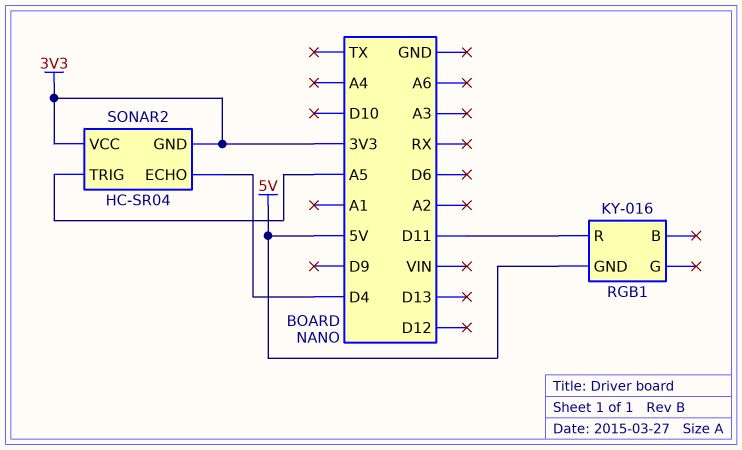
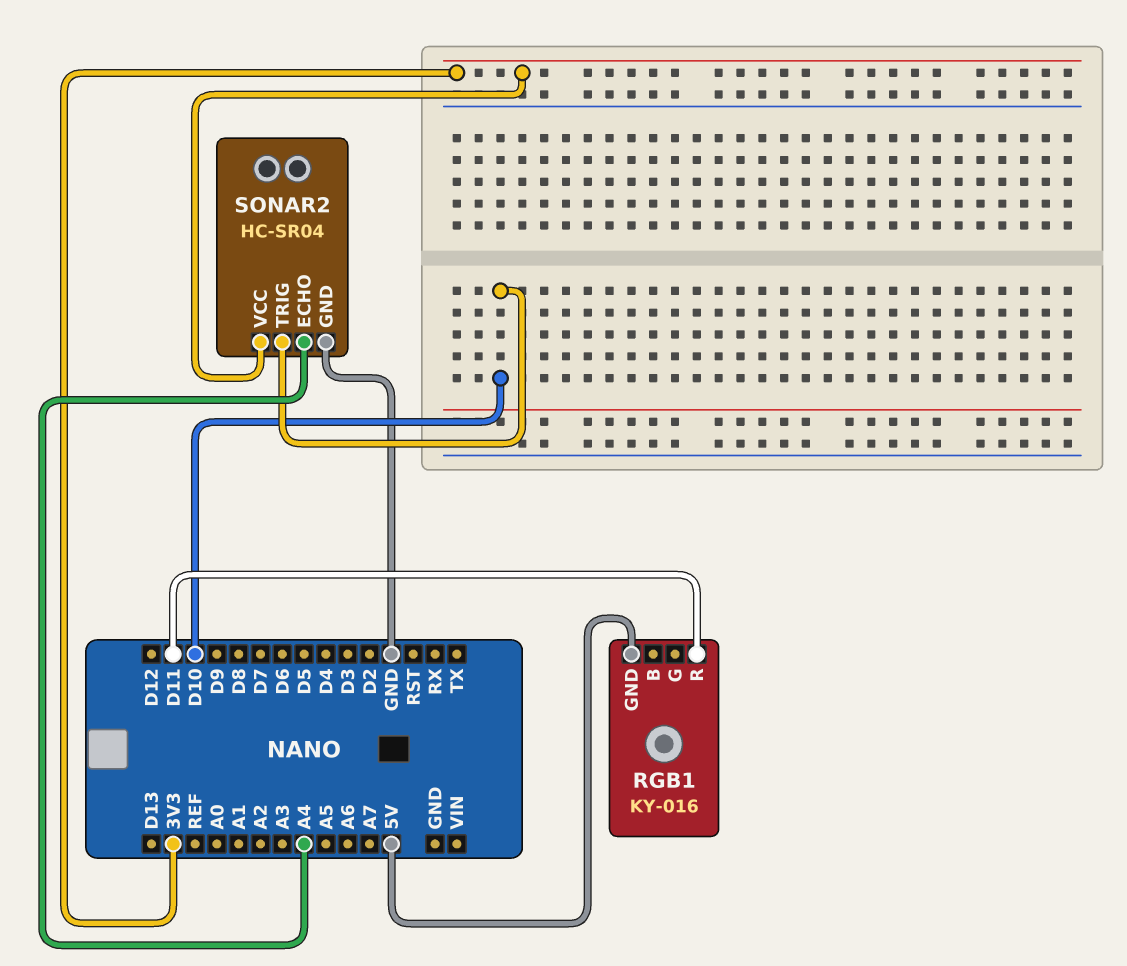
SONAR2 pin ECHO: D4 -> A4
SONAR2 pin GND: 3V3 -> GND
SONAR2 pin TRIG: A5 -> D10

